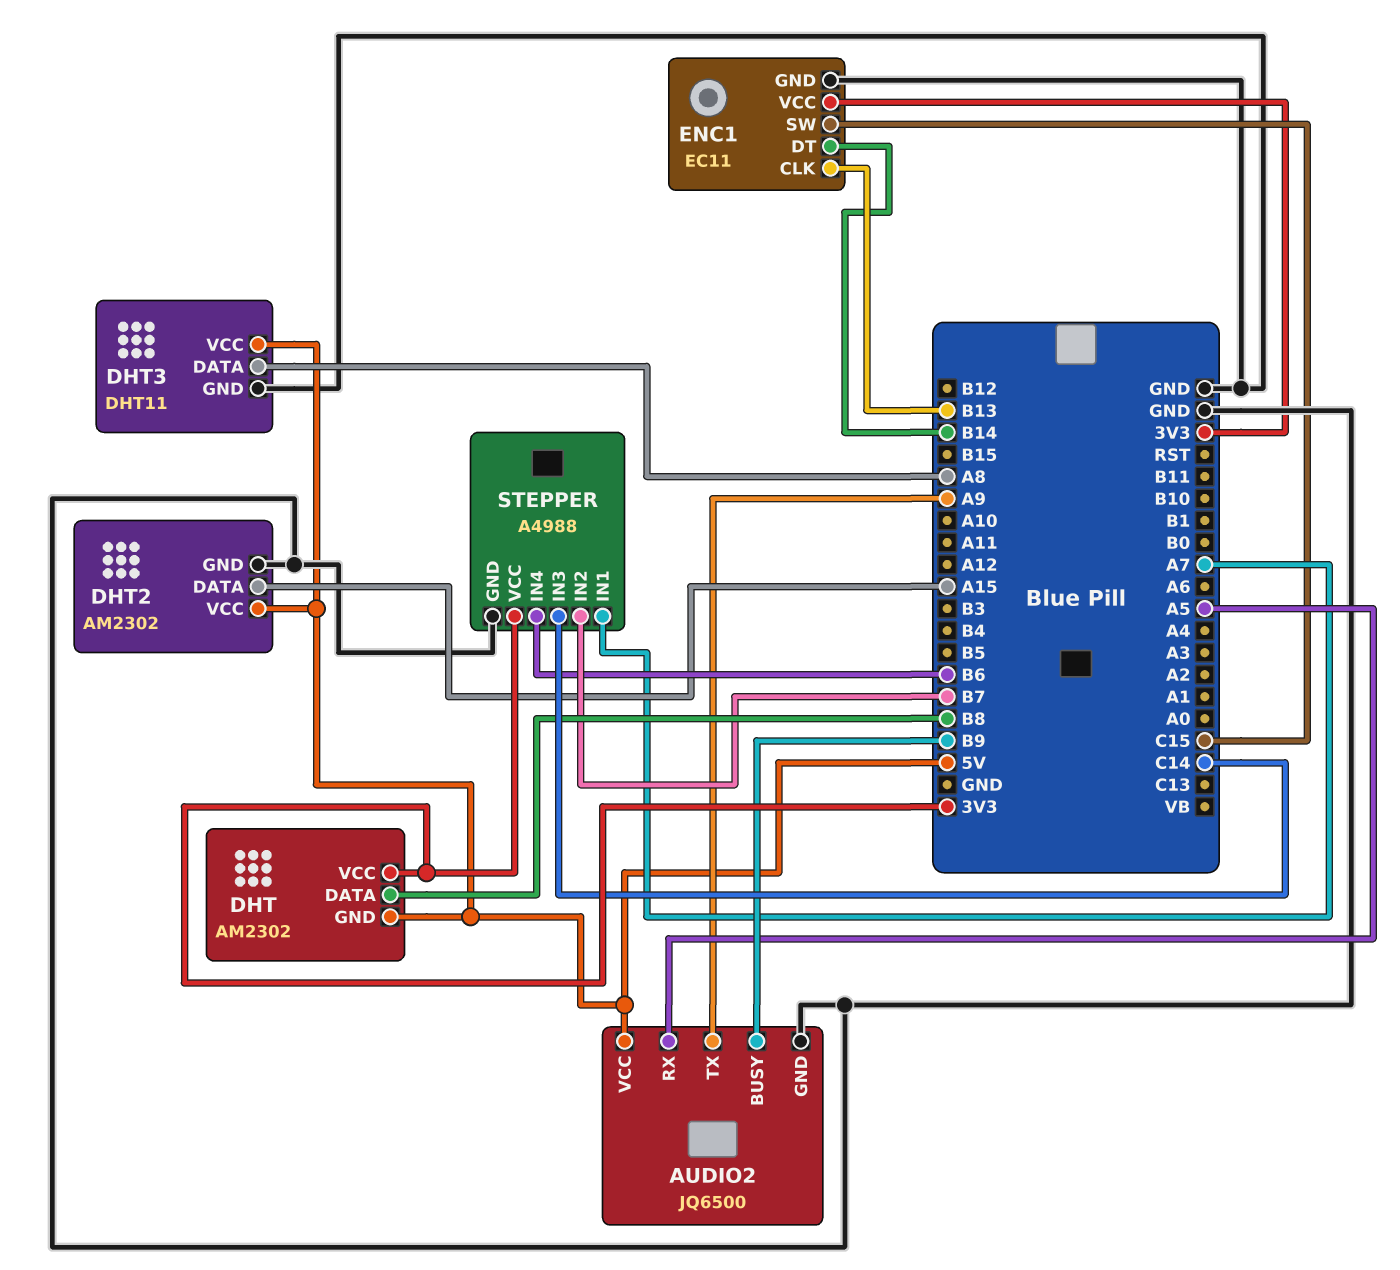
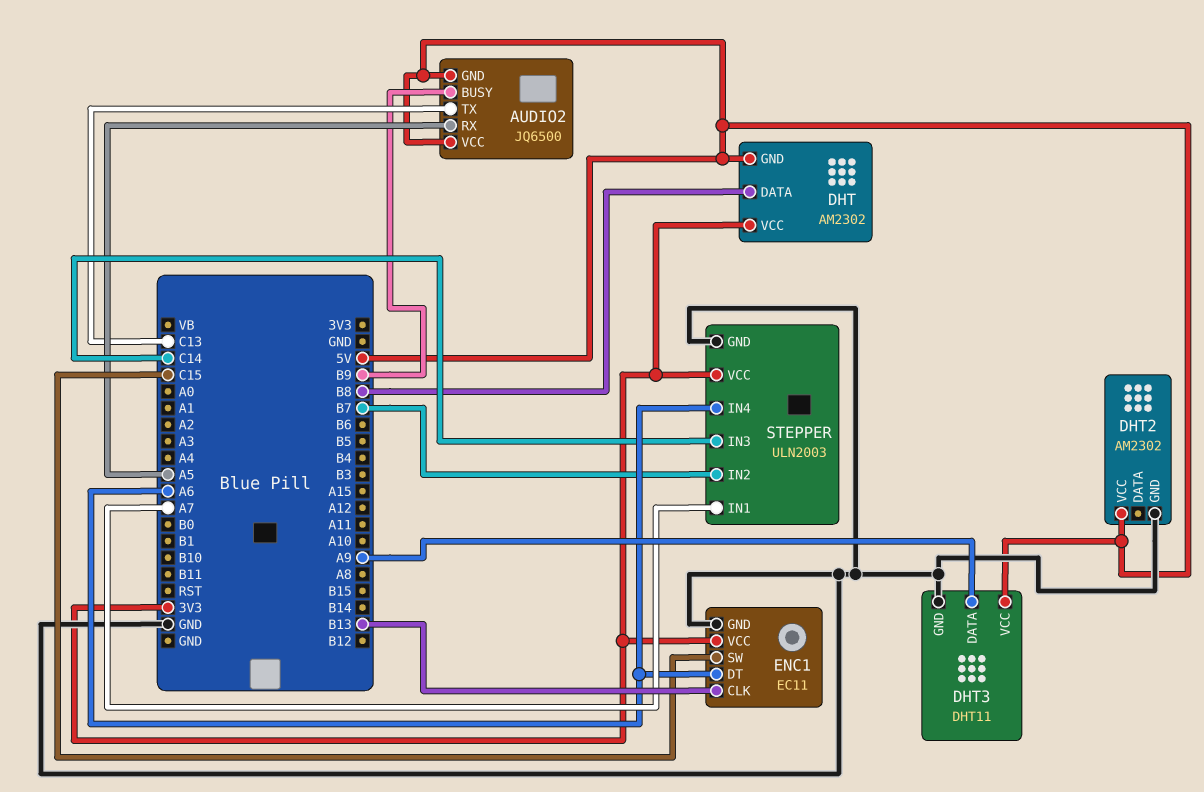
AUDIO2 pin GND: GND -> 5V
AUDIO2 pin TX: A9 -> C13
DHT2 pin DATA: A15 -> none
DHT3 pin DATA: A8 -> A9
ENC1 pin DT: B14 -> A6
STEPPER: A4988 -> ULN2003
STEPPER pin IN4: B6 -> A6

